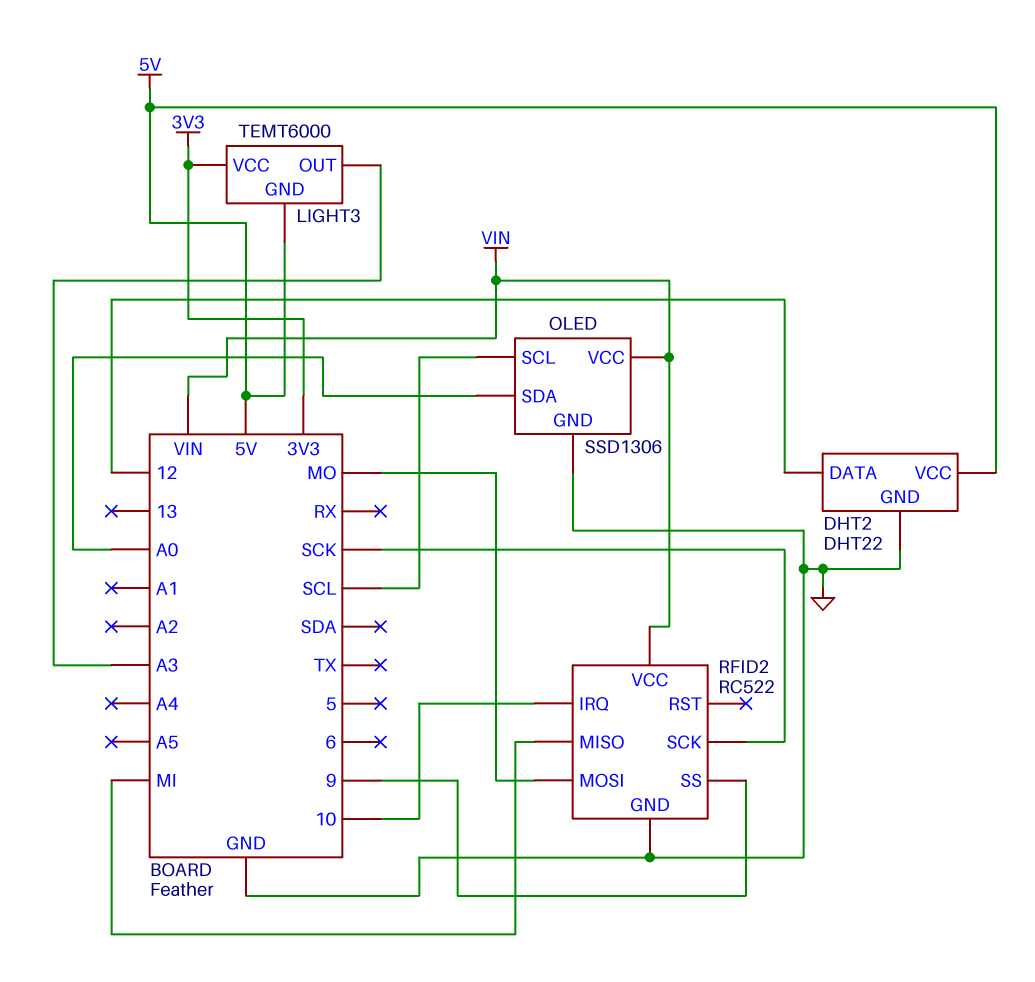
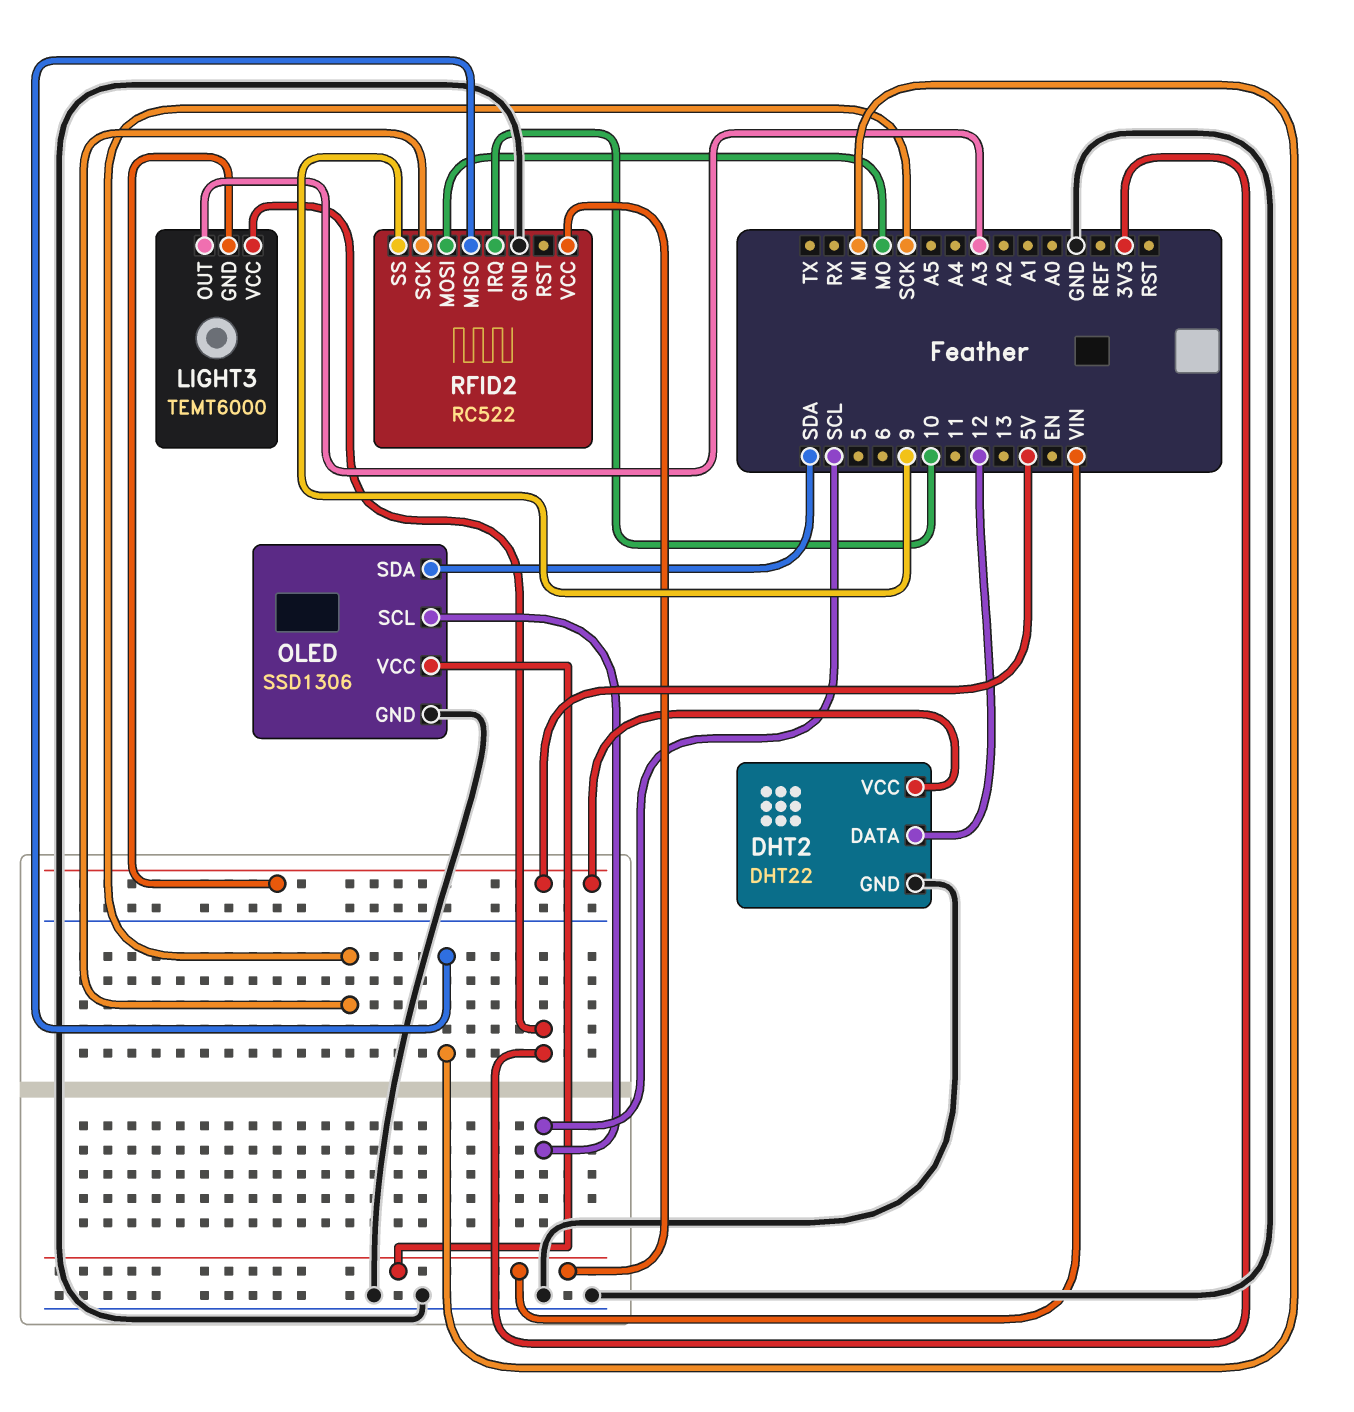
OLED pin SDA: A0 -> SDA

